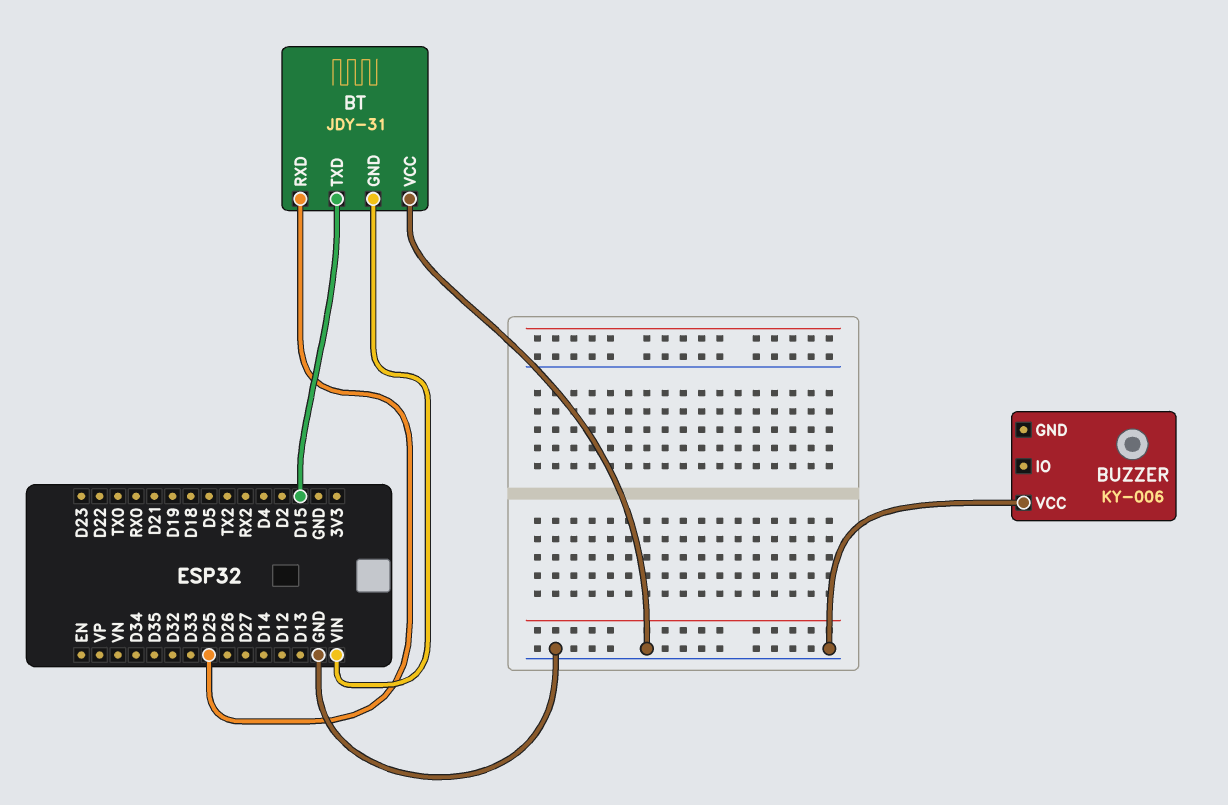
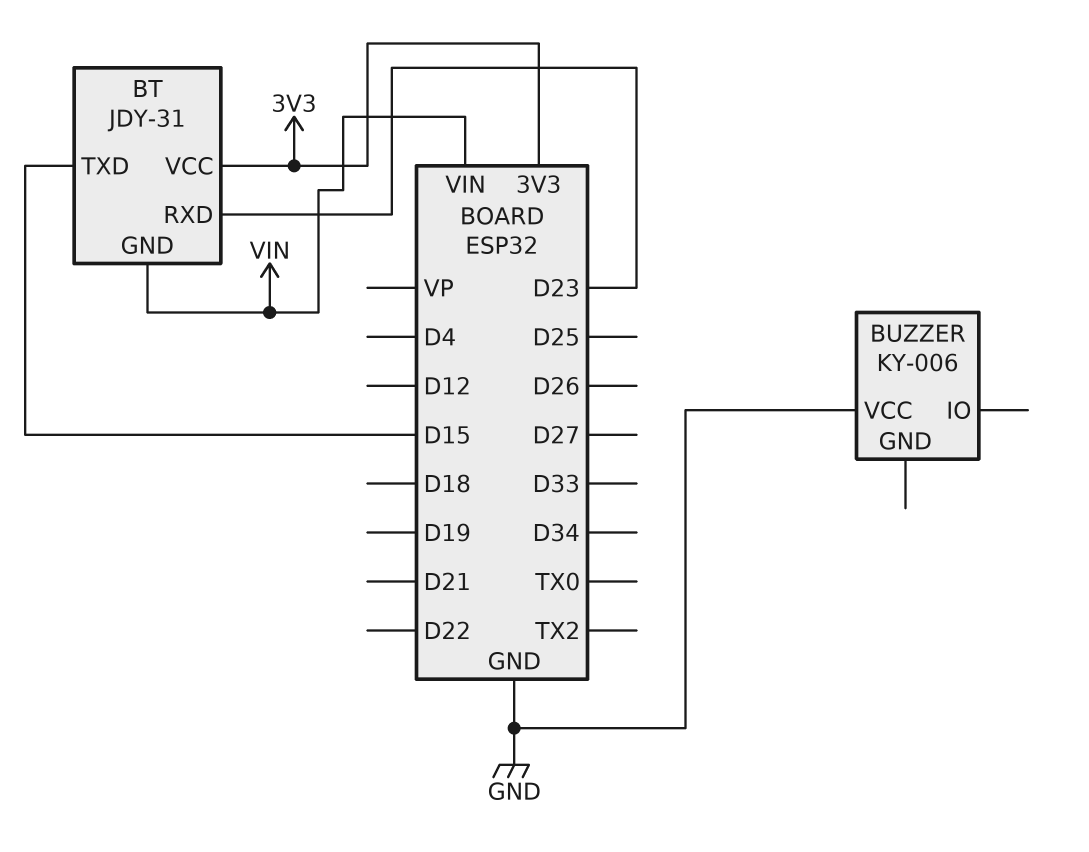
BT pin RXD: D25 -> D23
BT pin VCC: GND -> 3V3

